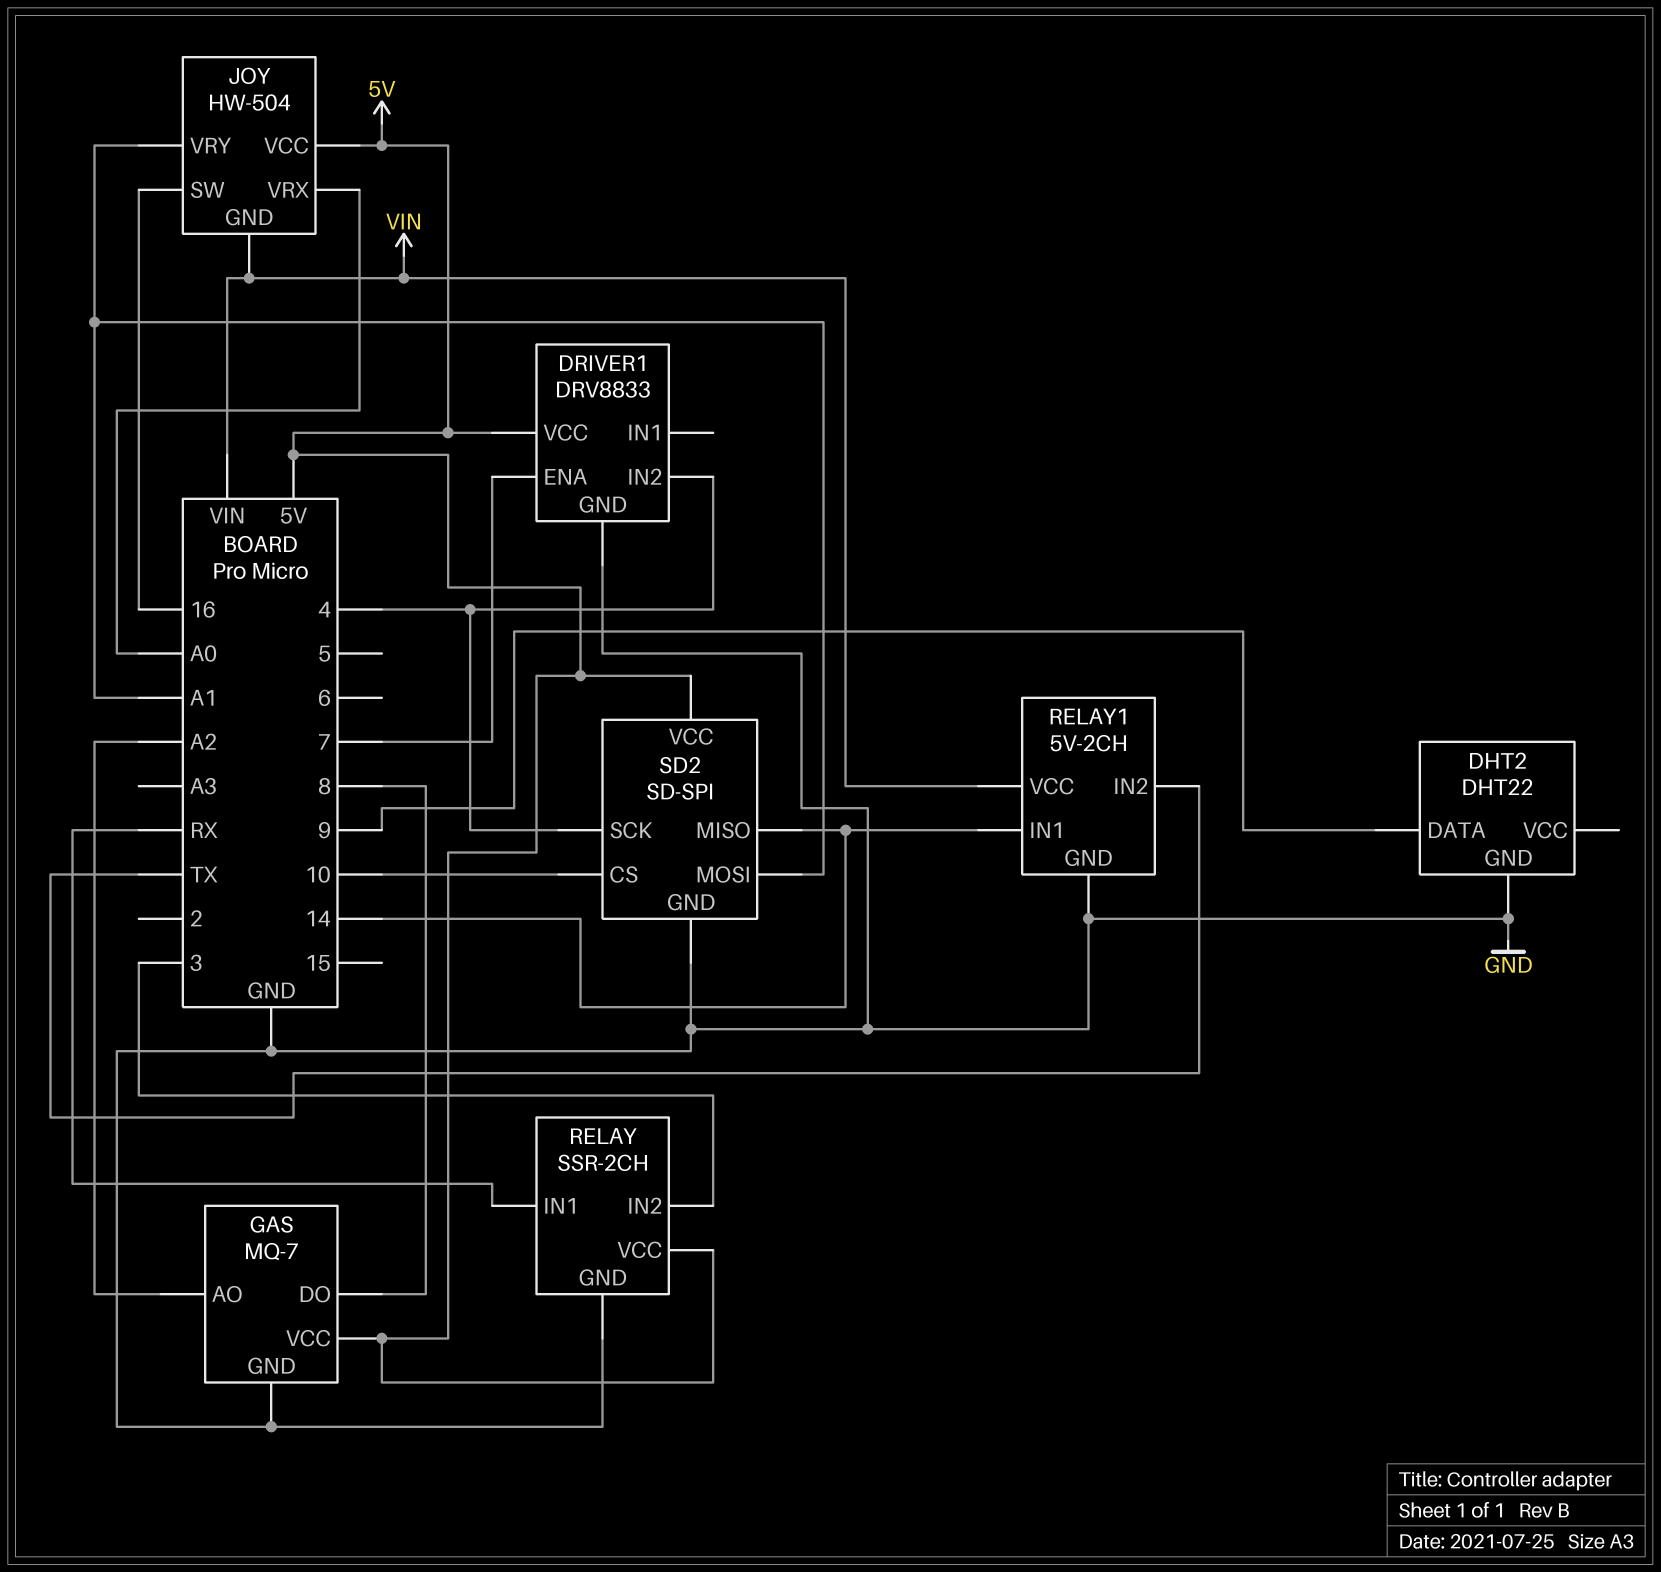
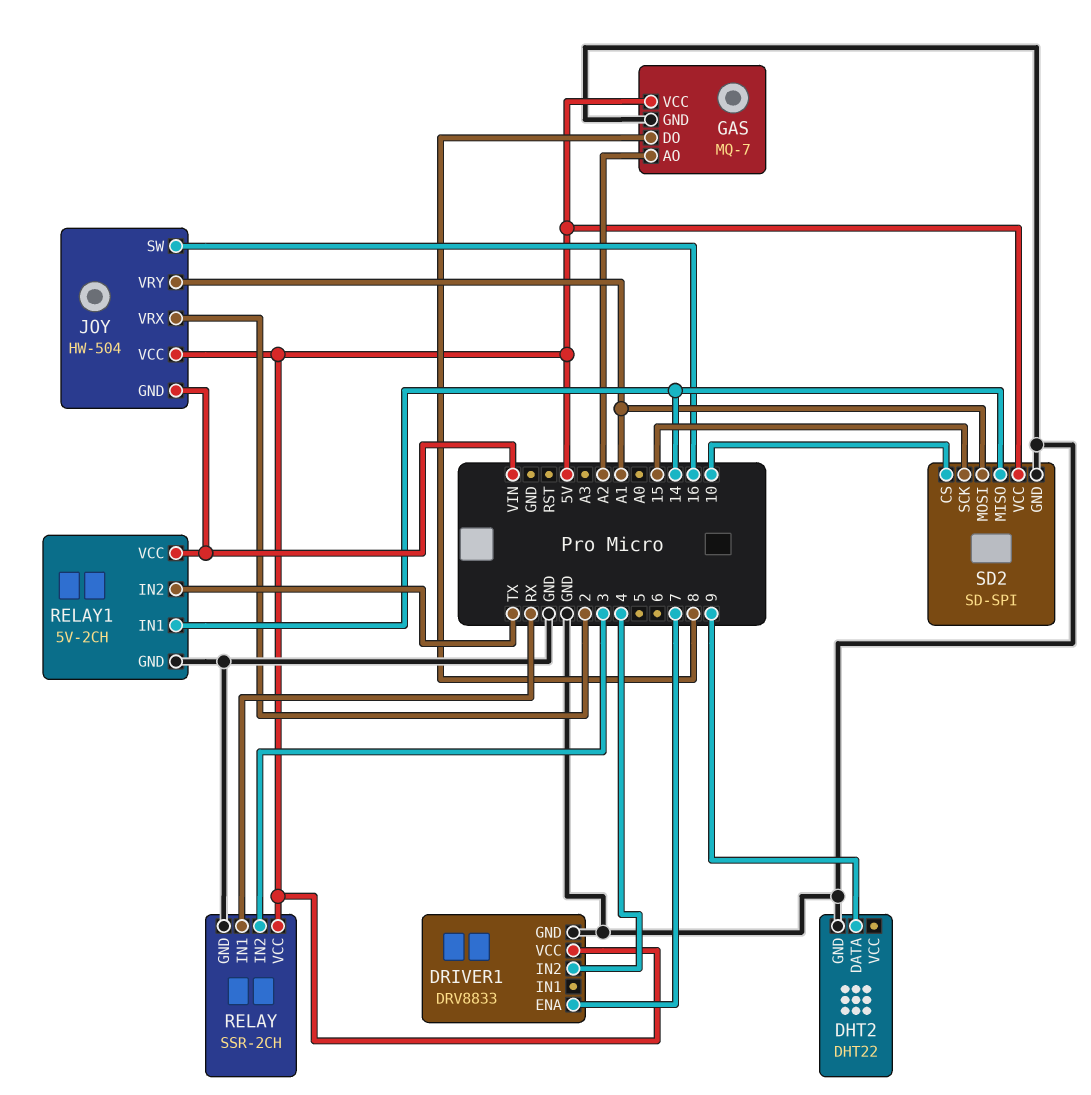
JOY pin VRX: A0 -> 2
SD2 pin SCK: 4 -> 15

